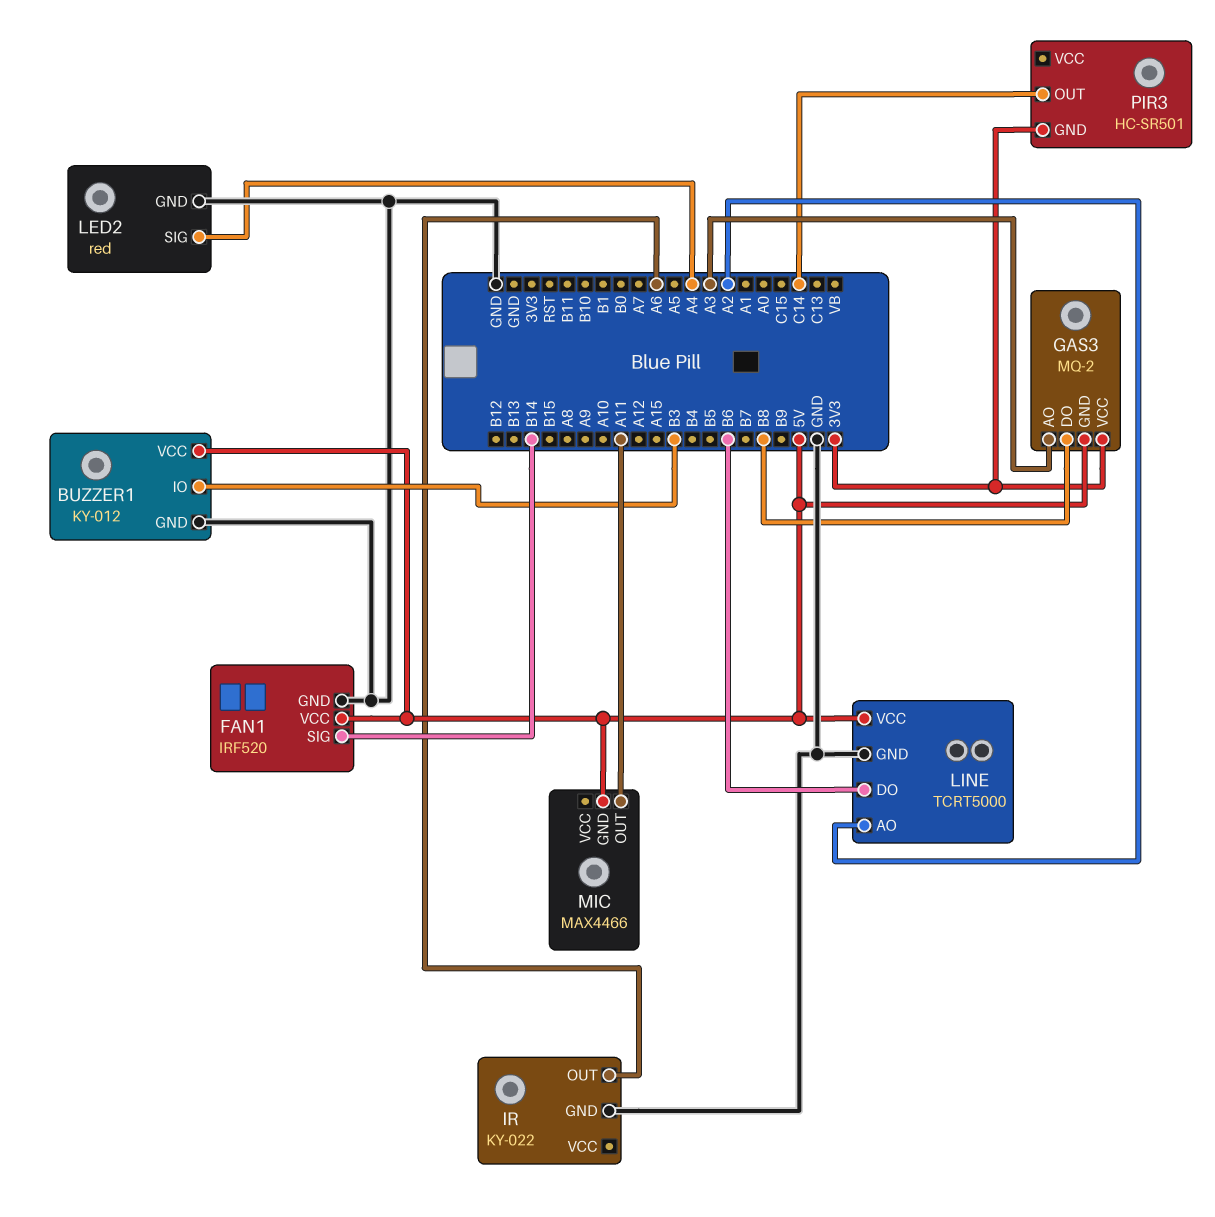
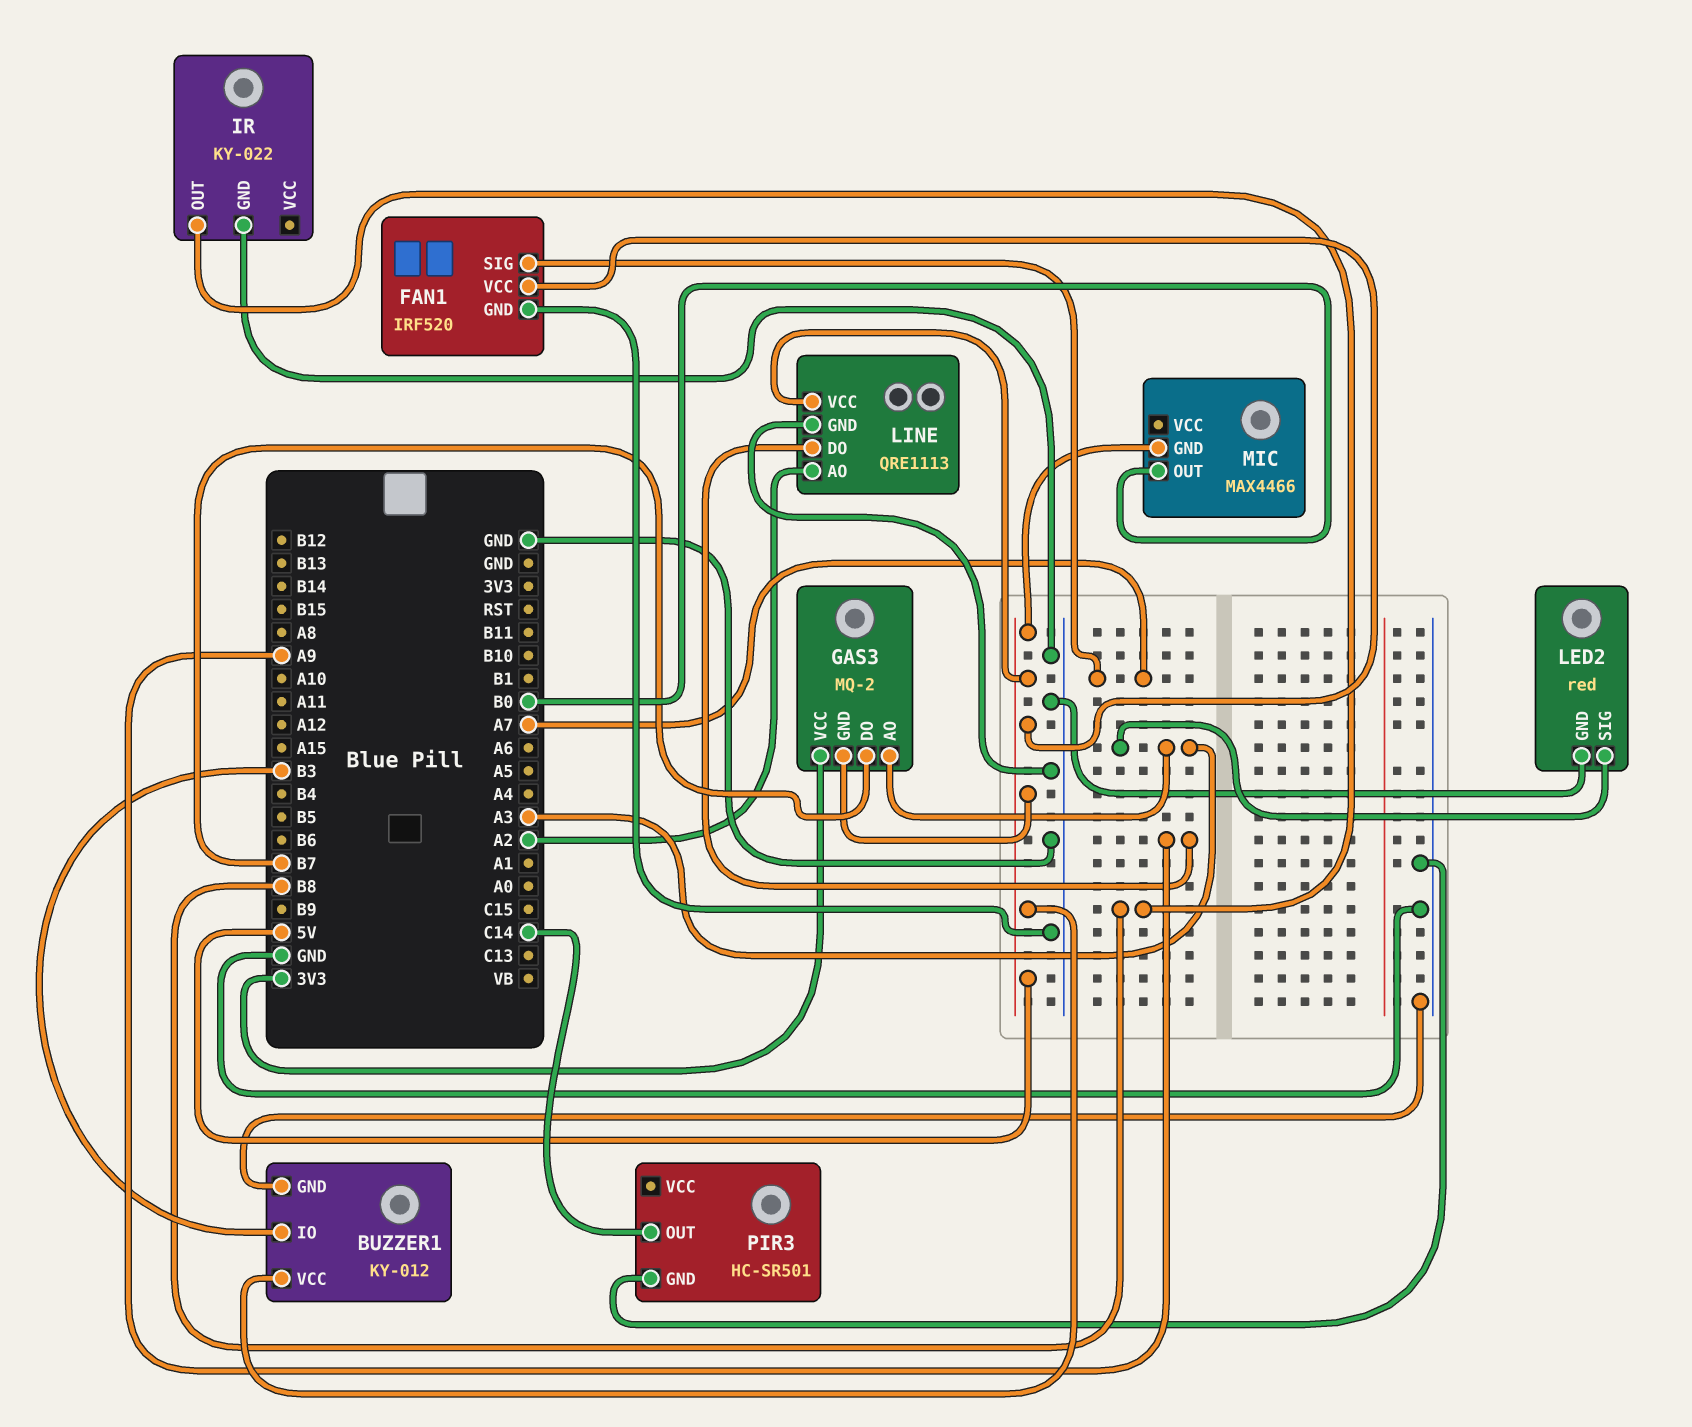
FAN1 pin SIG: B14 -> A7
GAS3 pin DO: B8 -> B7
IR pin OUT: A6 -> B8
LED2 pin SIG: A4 -> A3
LINE: TCRT5000 -> QRE1113
LINE pin DO: B6 -> A9
MIC pin OUT: A11 -> B0
PIR3 pin GND: 3V3 -> GND

